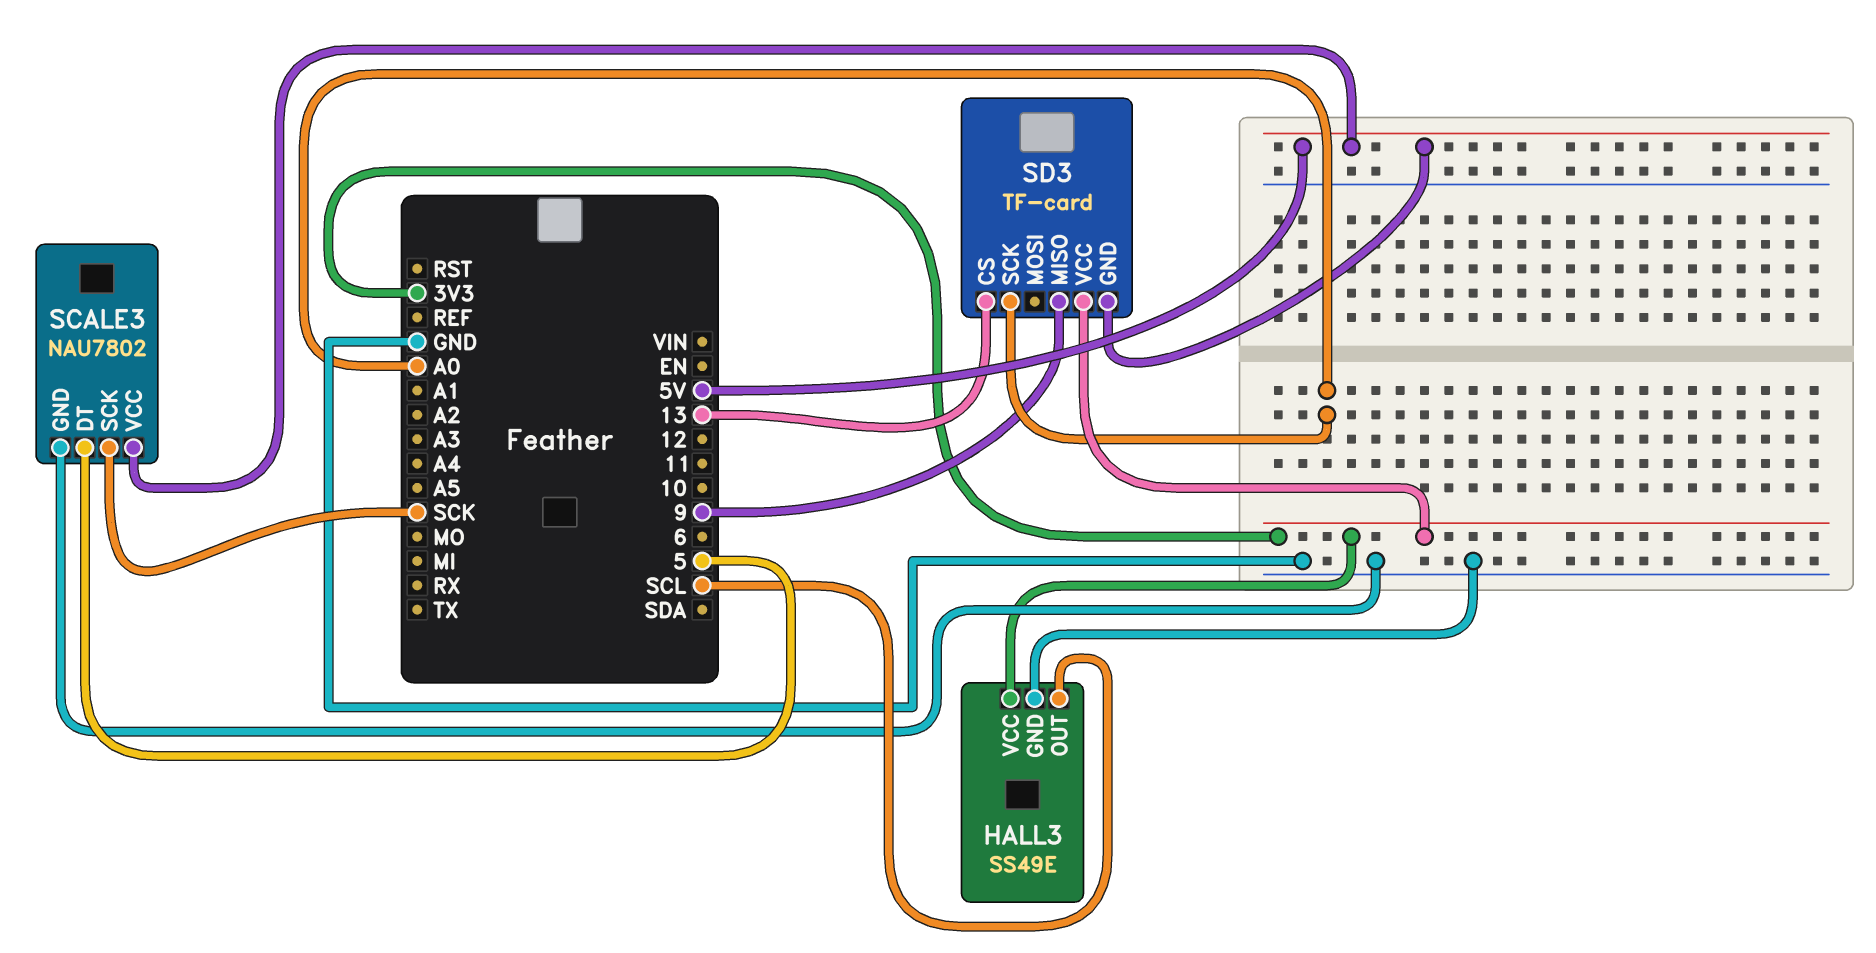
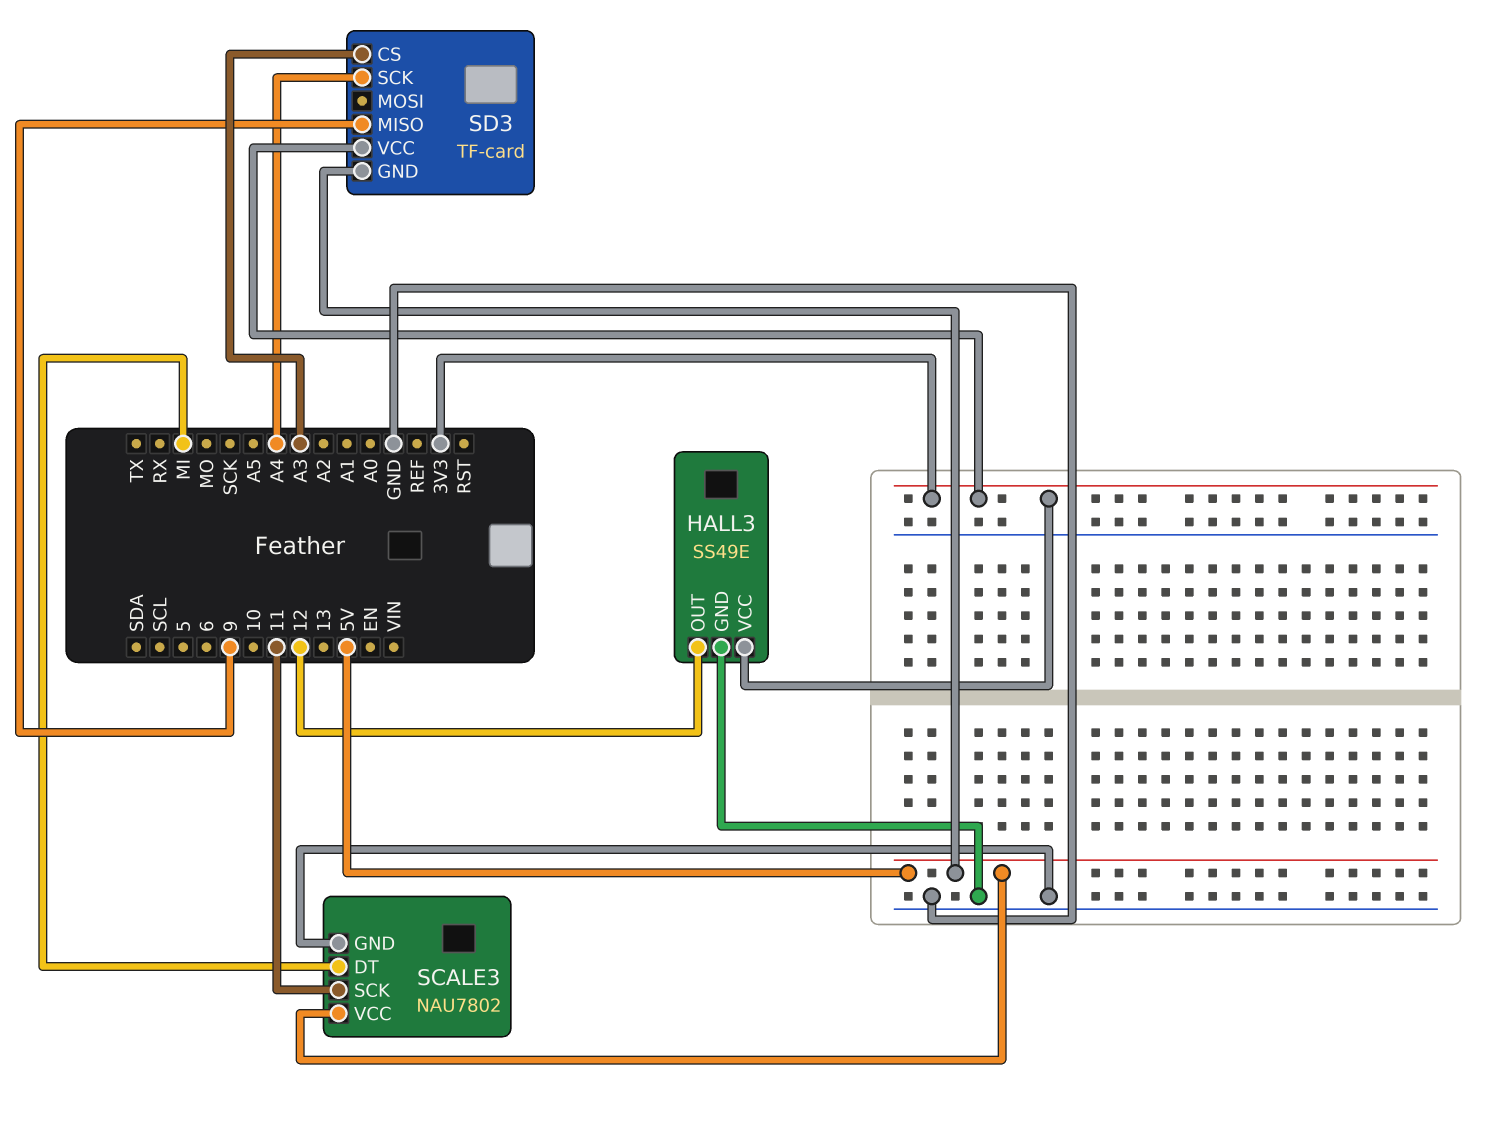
HALL3 pin OUT: SCL -> 12
SCALE3 pin DT: 5 -> MI
SCALE3 pin SCK: SCK -> 11
SD3 pin CS: 13 -> A3
SD3 pin SCK: A0 -> A4

